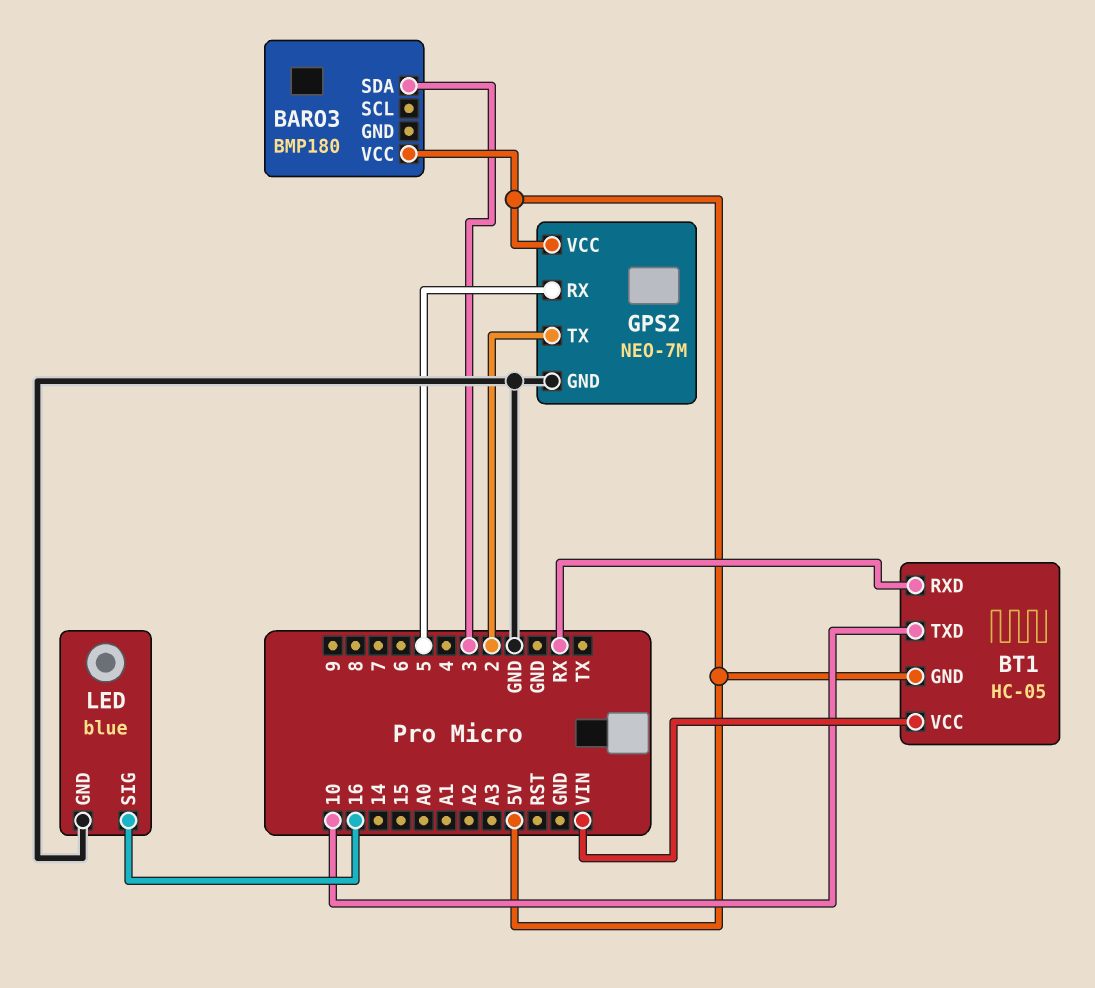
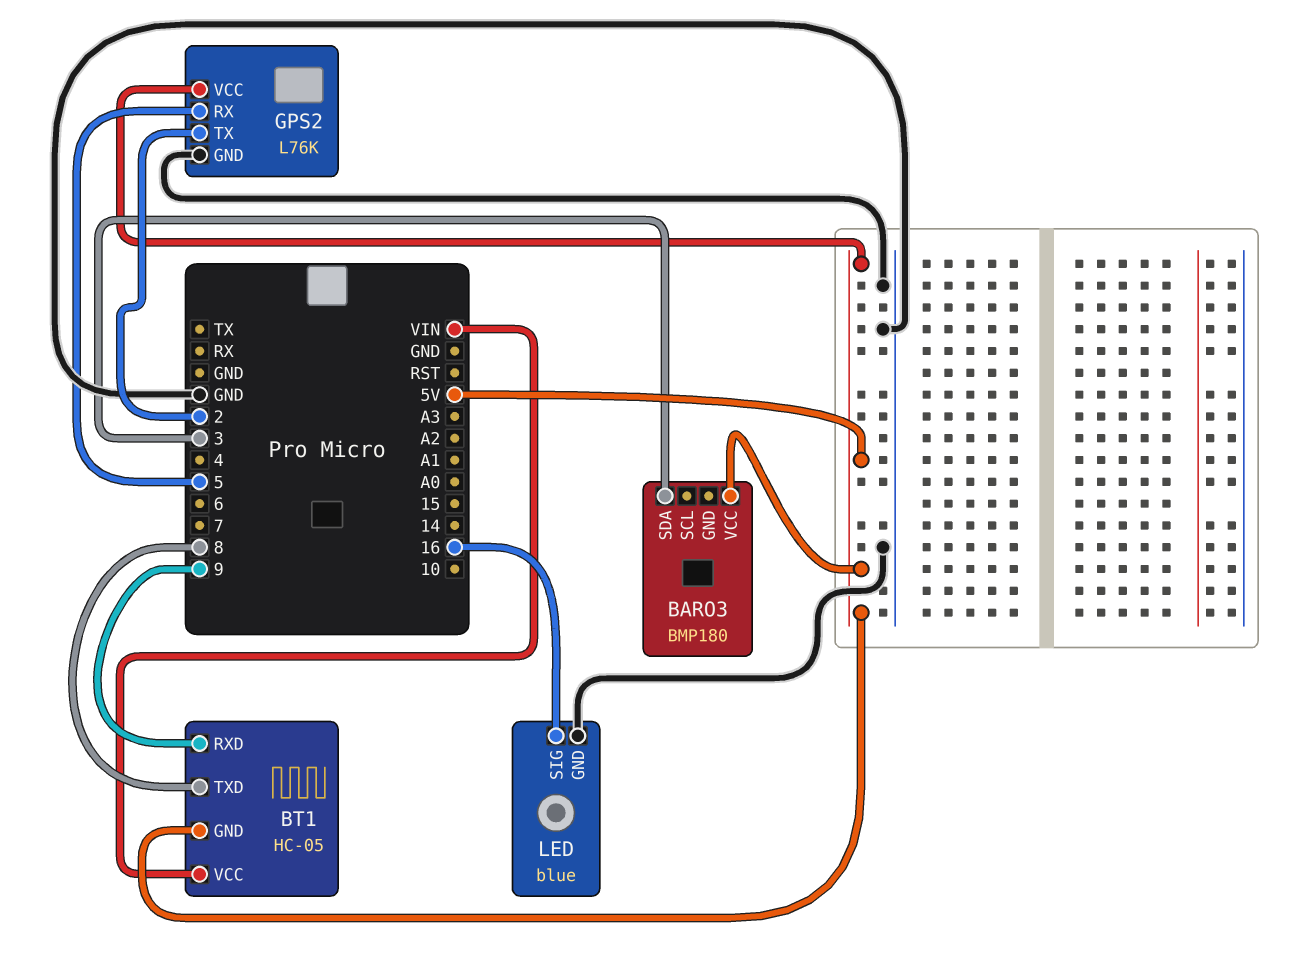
BT1 pin RXD: RX -> 9
BT1 pin TXD: 10 -> 8
GPS2: NEO-7M -> L76K

